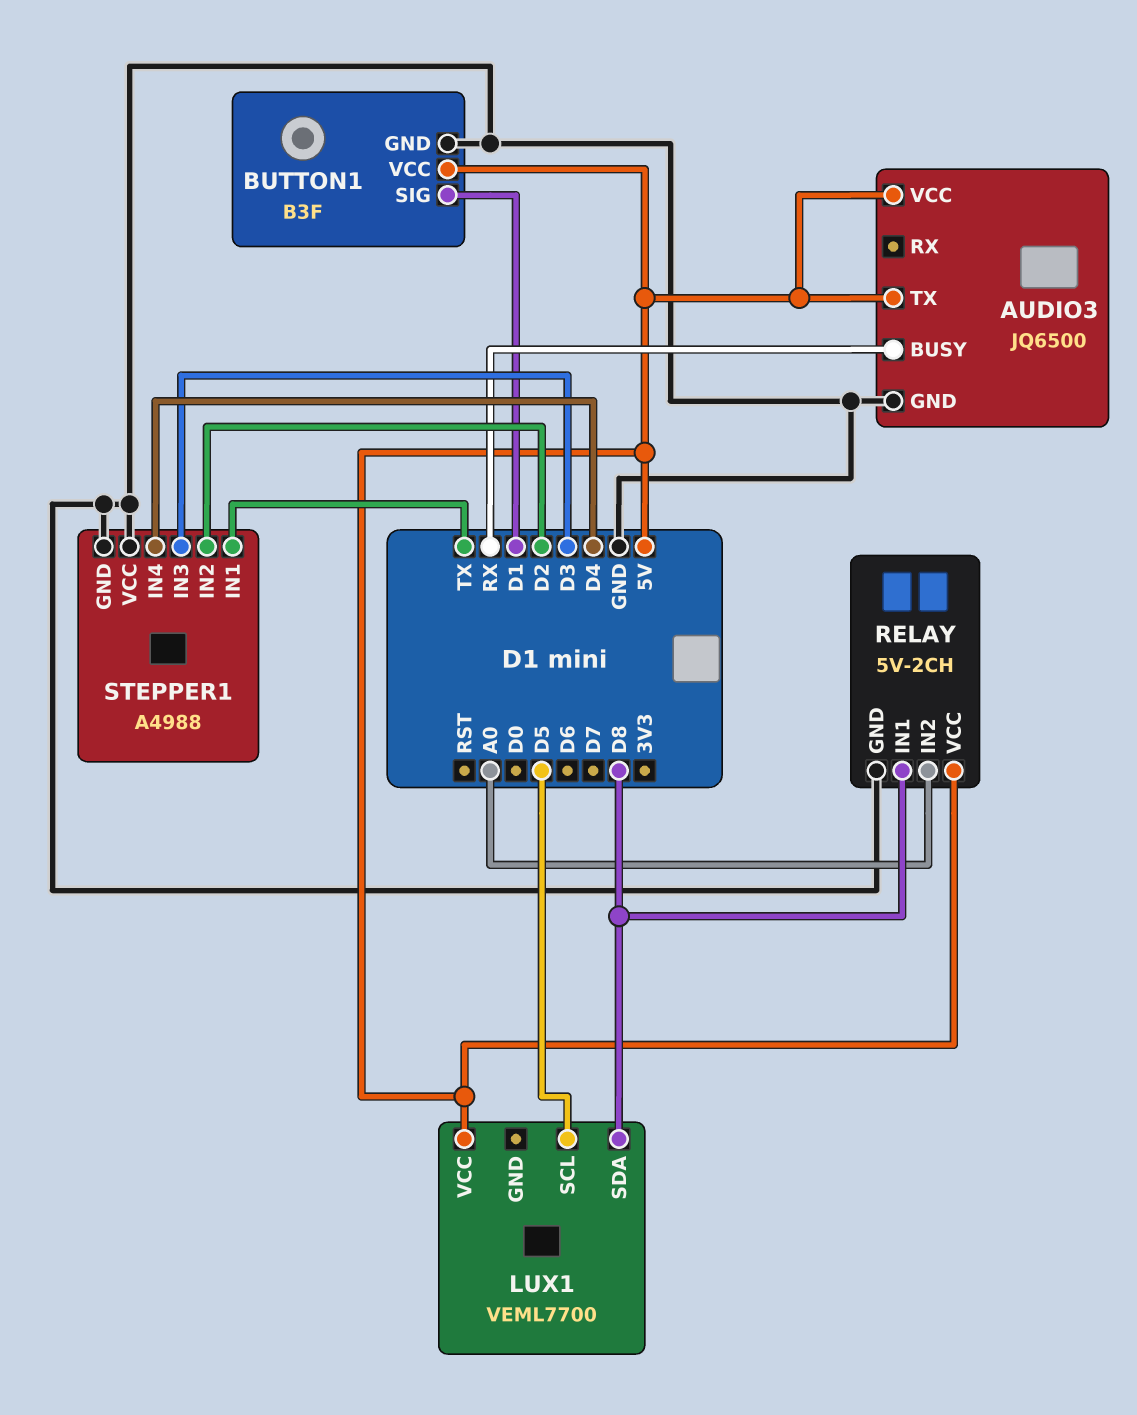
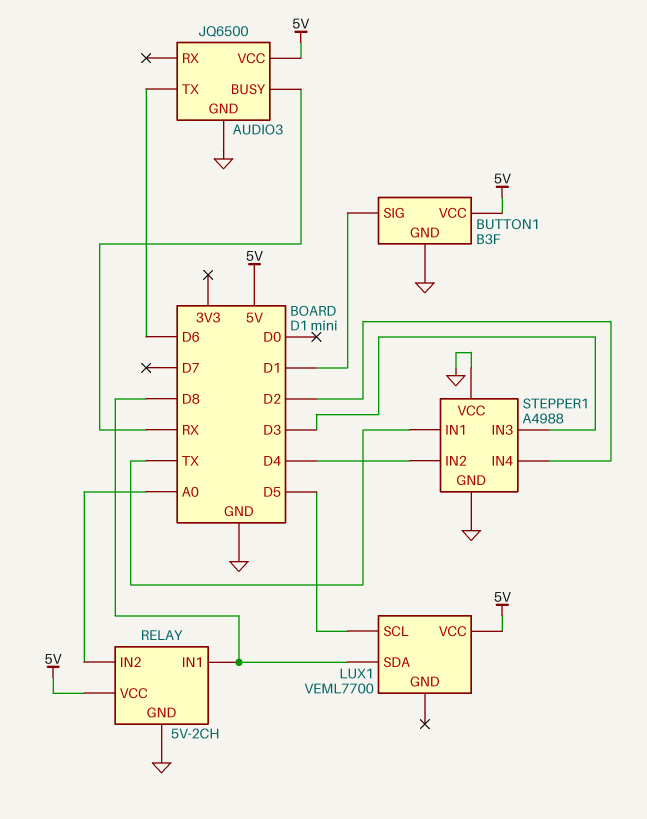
AUDIO3 pin TX: 5V -> D6
STEPPER1 pin IN2: D2 -> D4
STEPPER1 pin IN4: D4 -> D2

